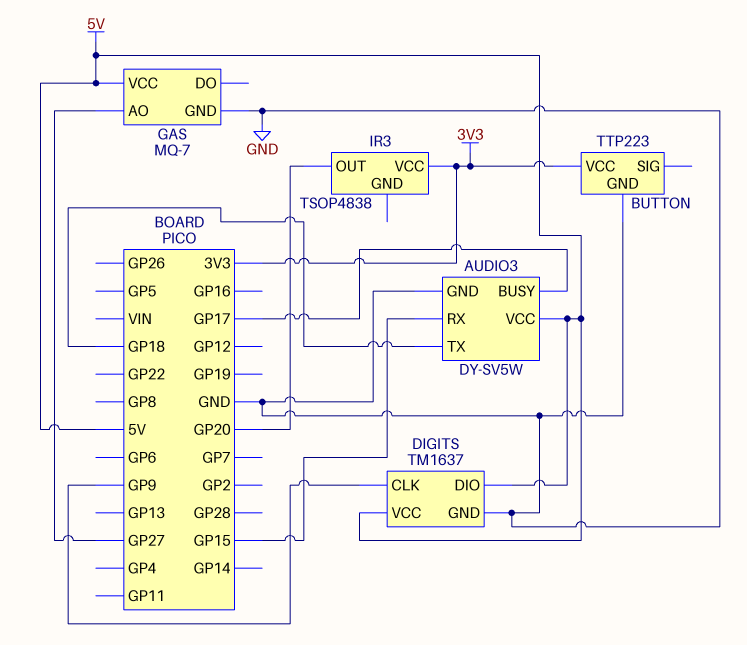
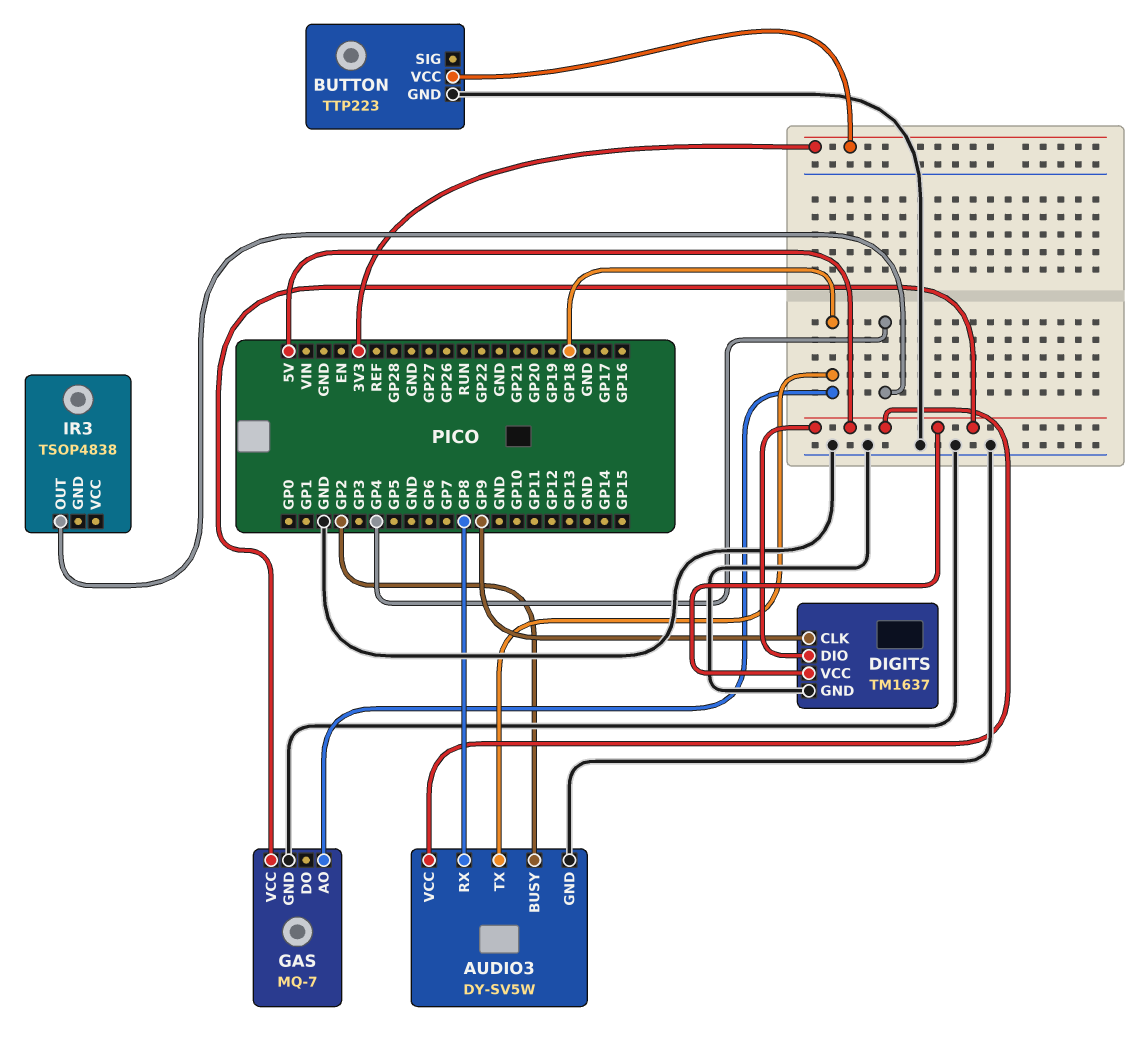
AUDIO3 pin BUSY: GP17 -> GP2
AUDIO3 pin RX: GP15 -> GP8
GAS pin AO: GP27 -> GP18
IR3 pin OUT: GP20 -> GP4
IR3 pin VCC: 3V3 -> none

